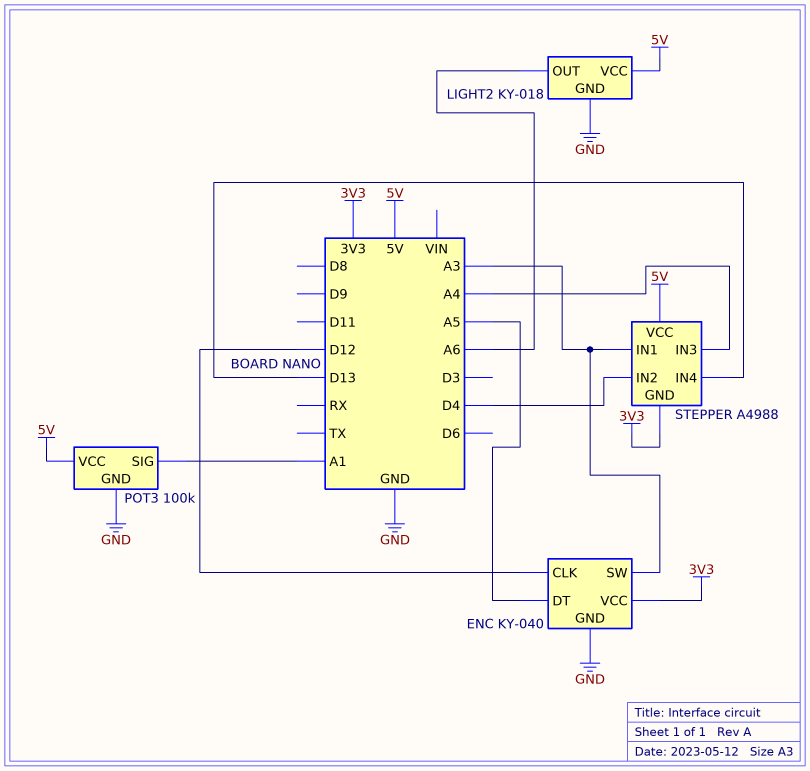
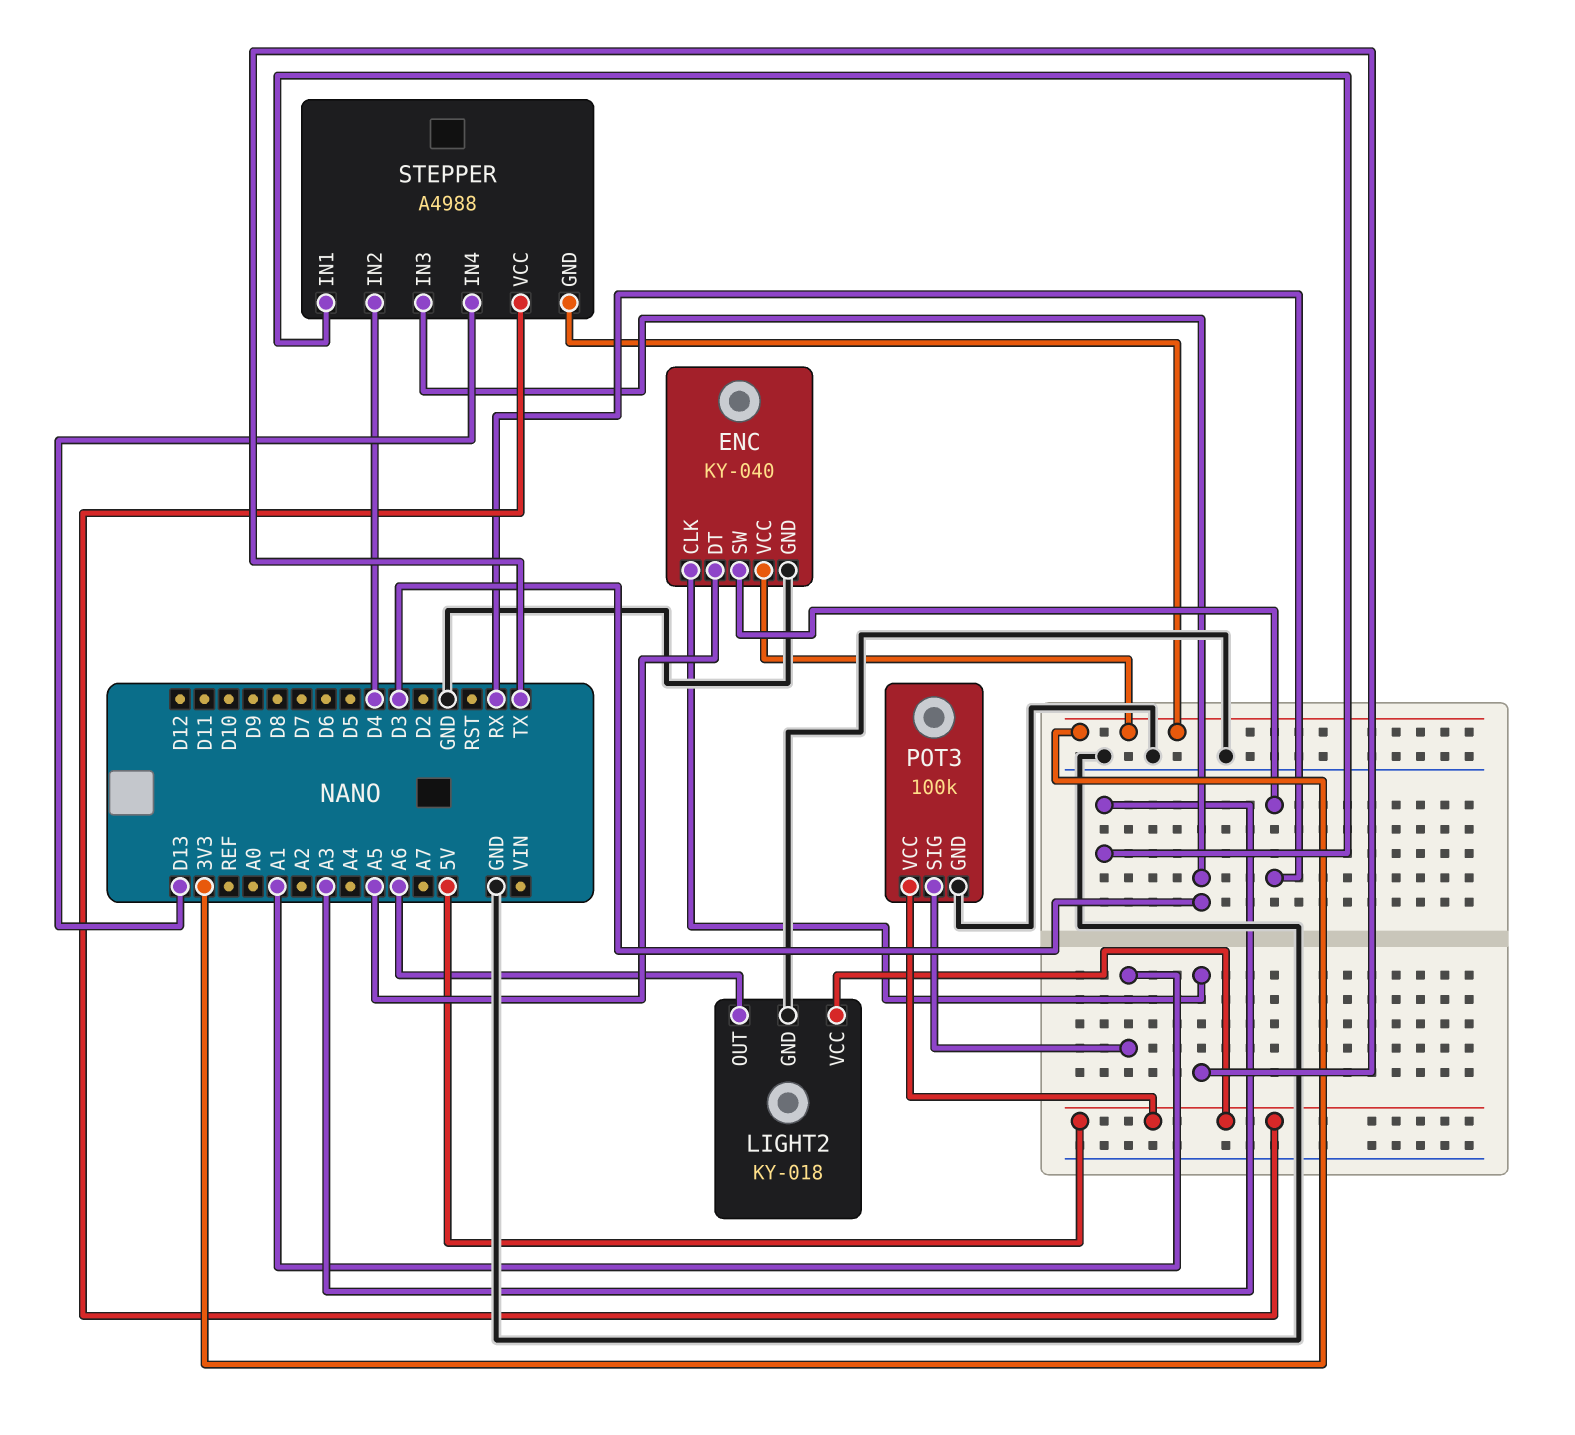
ENC pin CLK: D12 -> TX
ENC pin SW: A3 -> RX
STEPPER pin IN3: A4 -> D3

